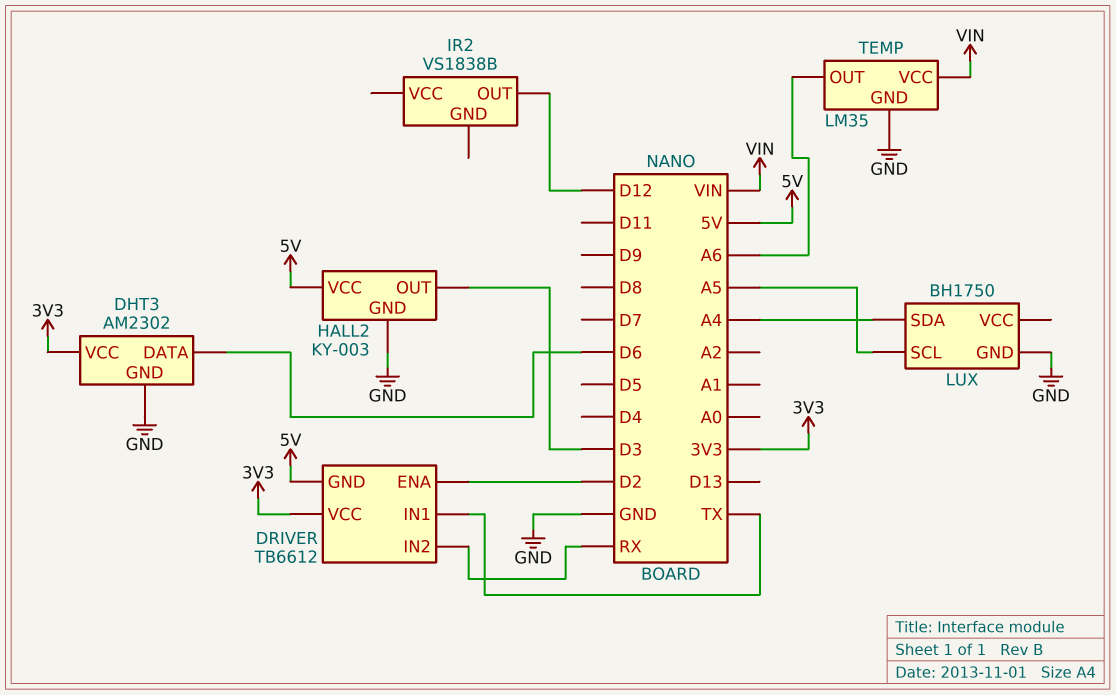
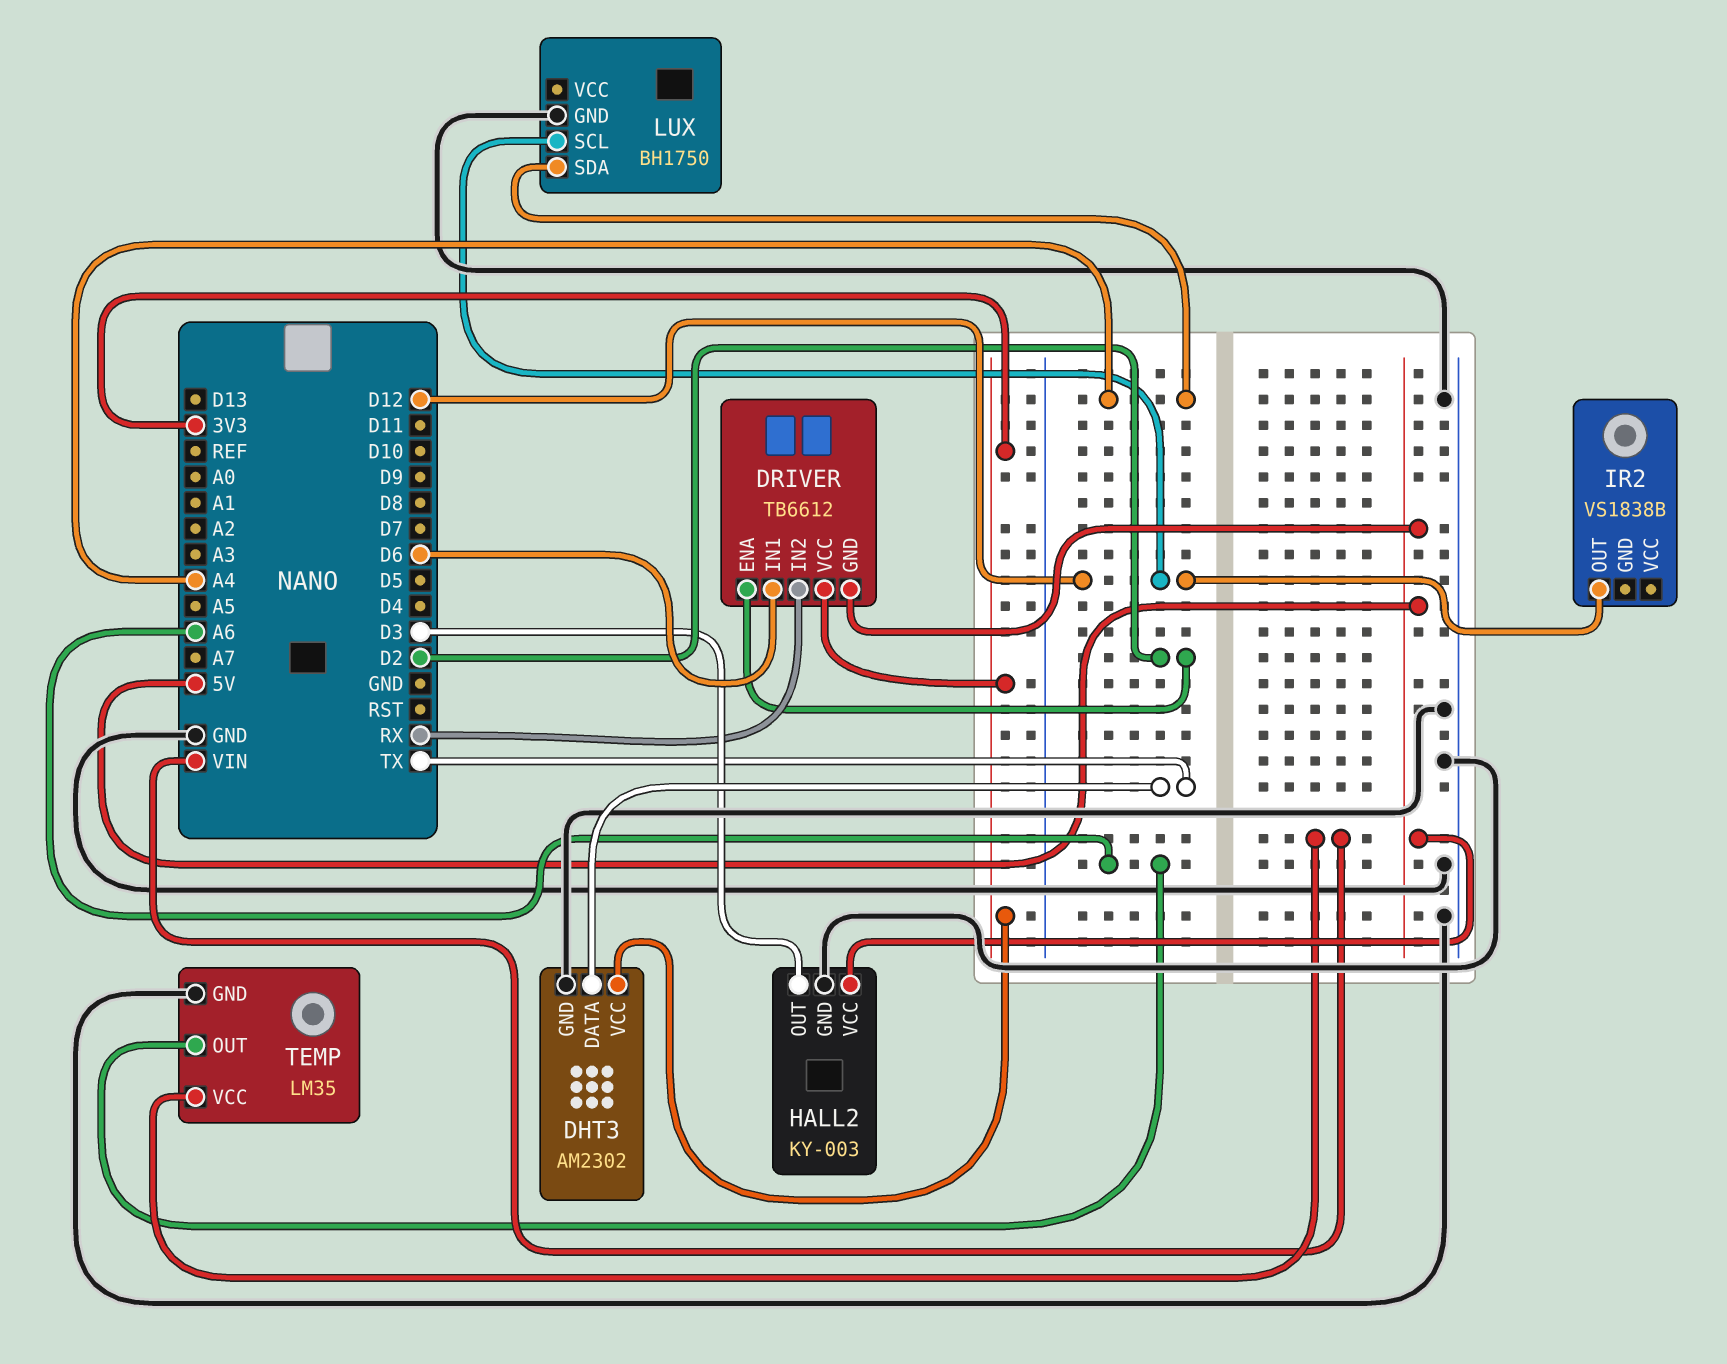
DHT3 pin DATA: D6 -> TX
DRIVER pin IN1: TX -> D6
LUX pin SCL: A5 -> D12

